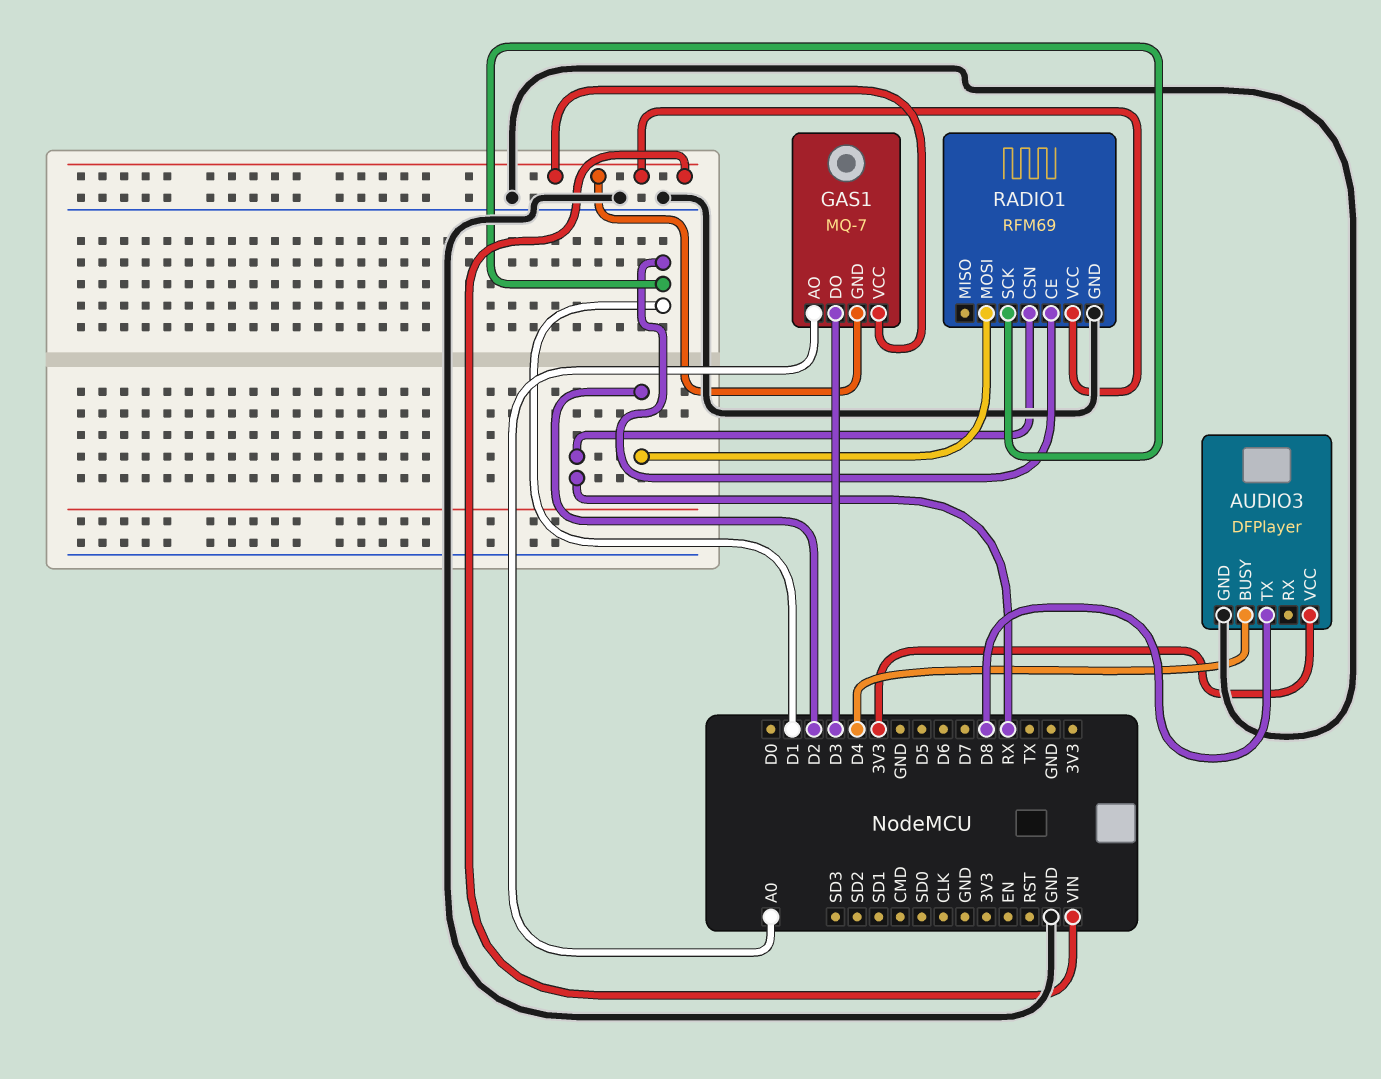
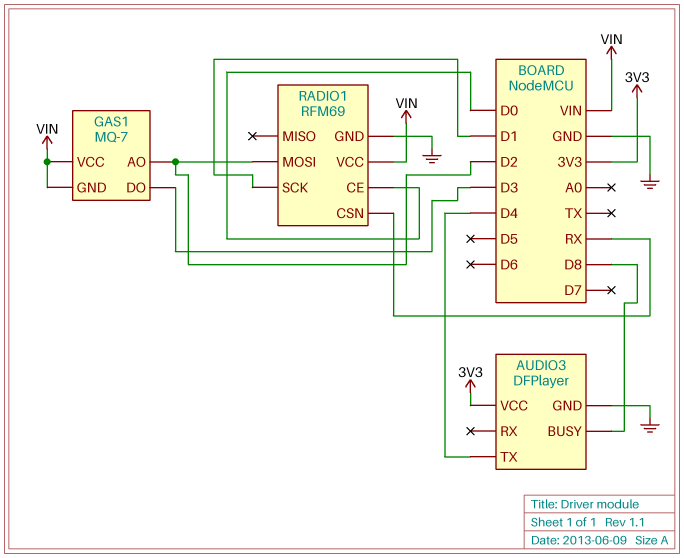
AUDIO3 pin BUSY: D4 -> D8
AUDIO3 pin TX: D8 -> D4
GAS1 pin AO: A0 -> D2
RADIO1 pin CE: D1 -> D0

